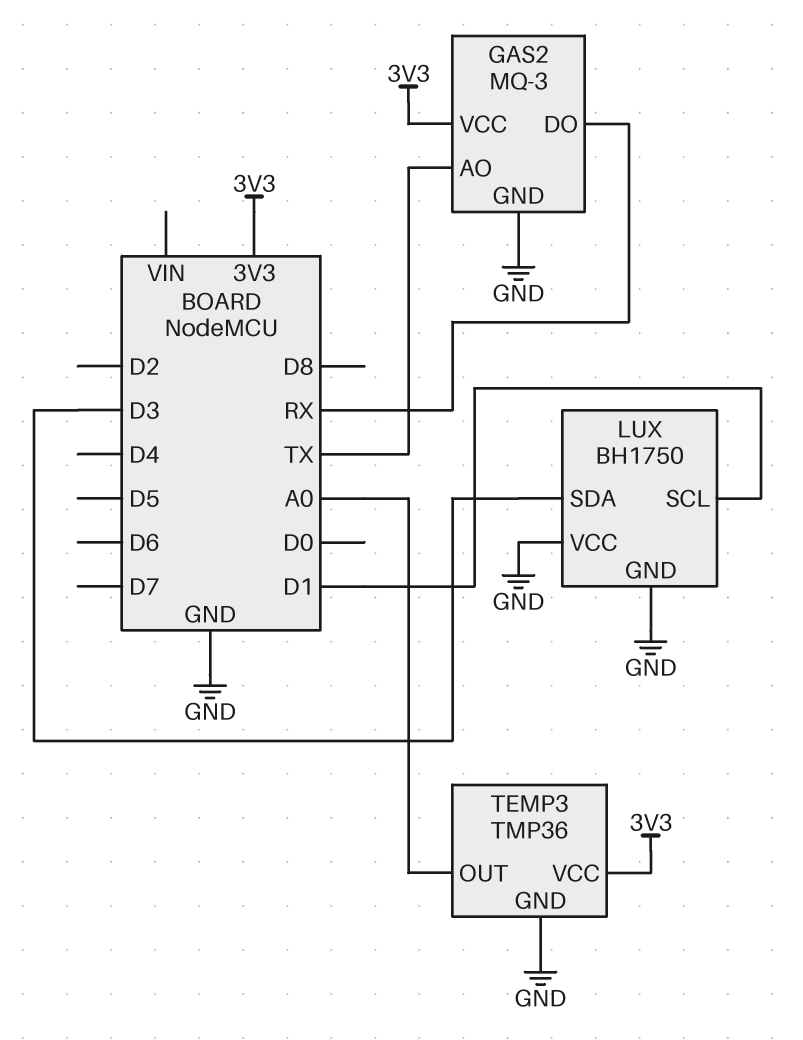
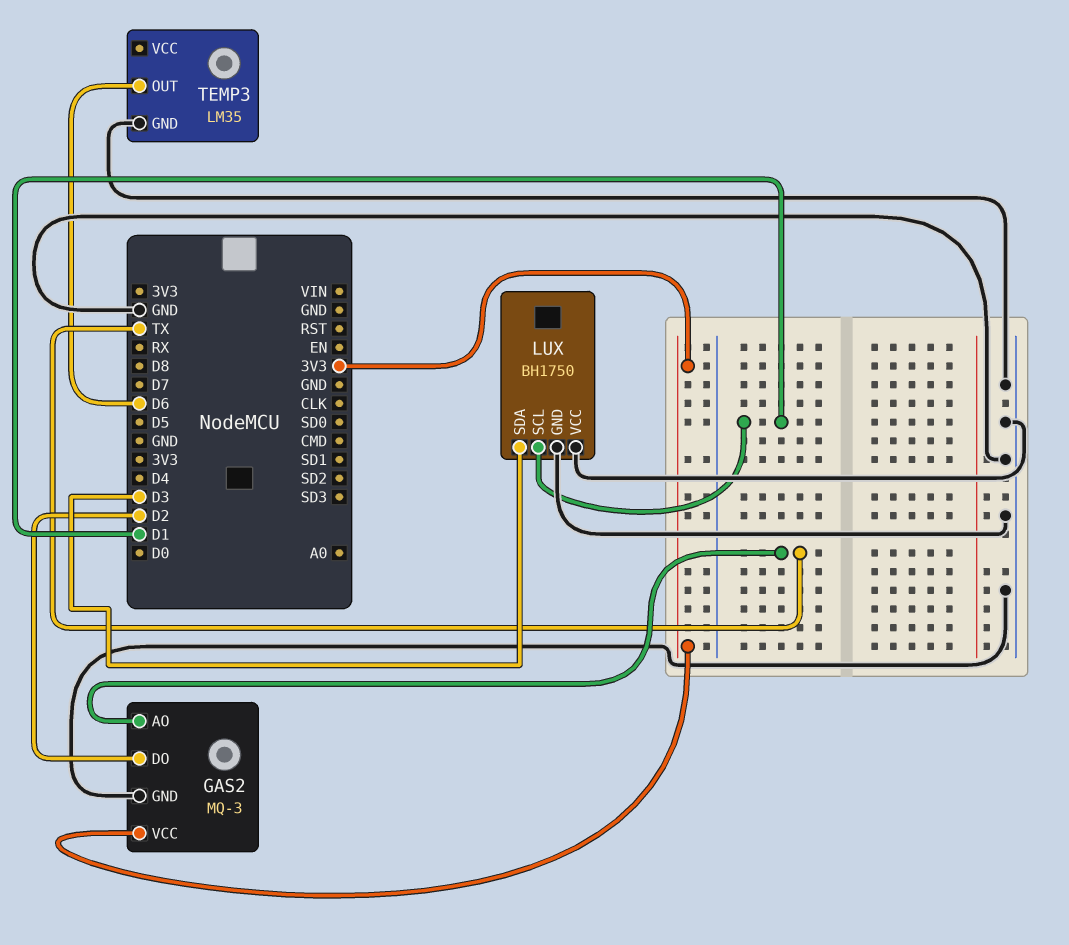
GAS2 pin DO: RX -> D2
TEMP3: TMP36 -> LM35
TEMP3 pin OUT: A0 -> D6
TEMP3 pin VCC: 3V3 -> none

